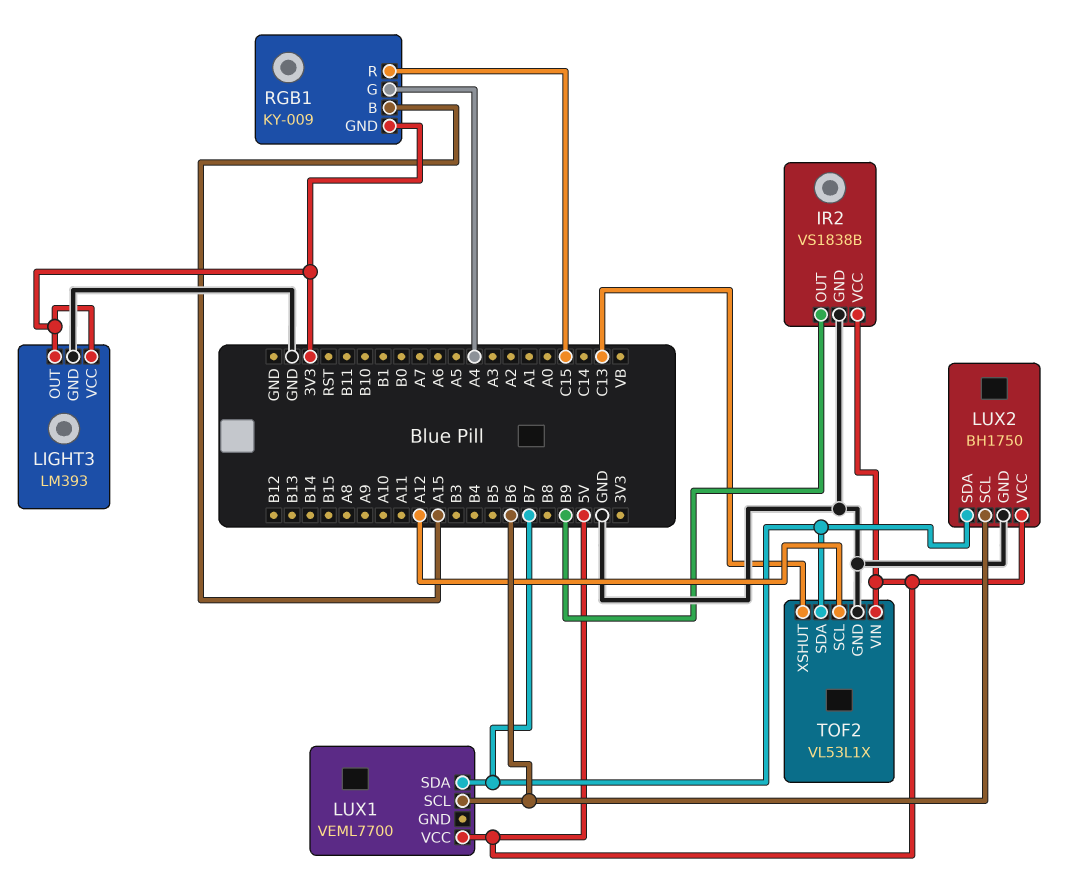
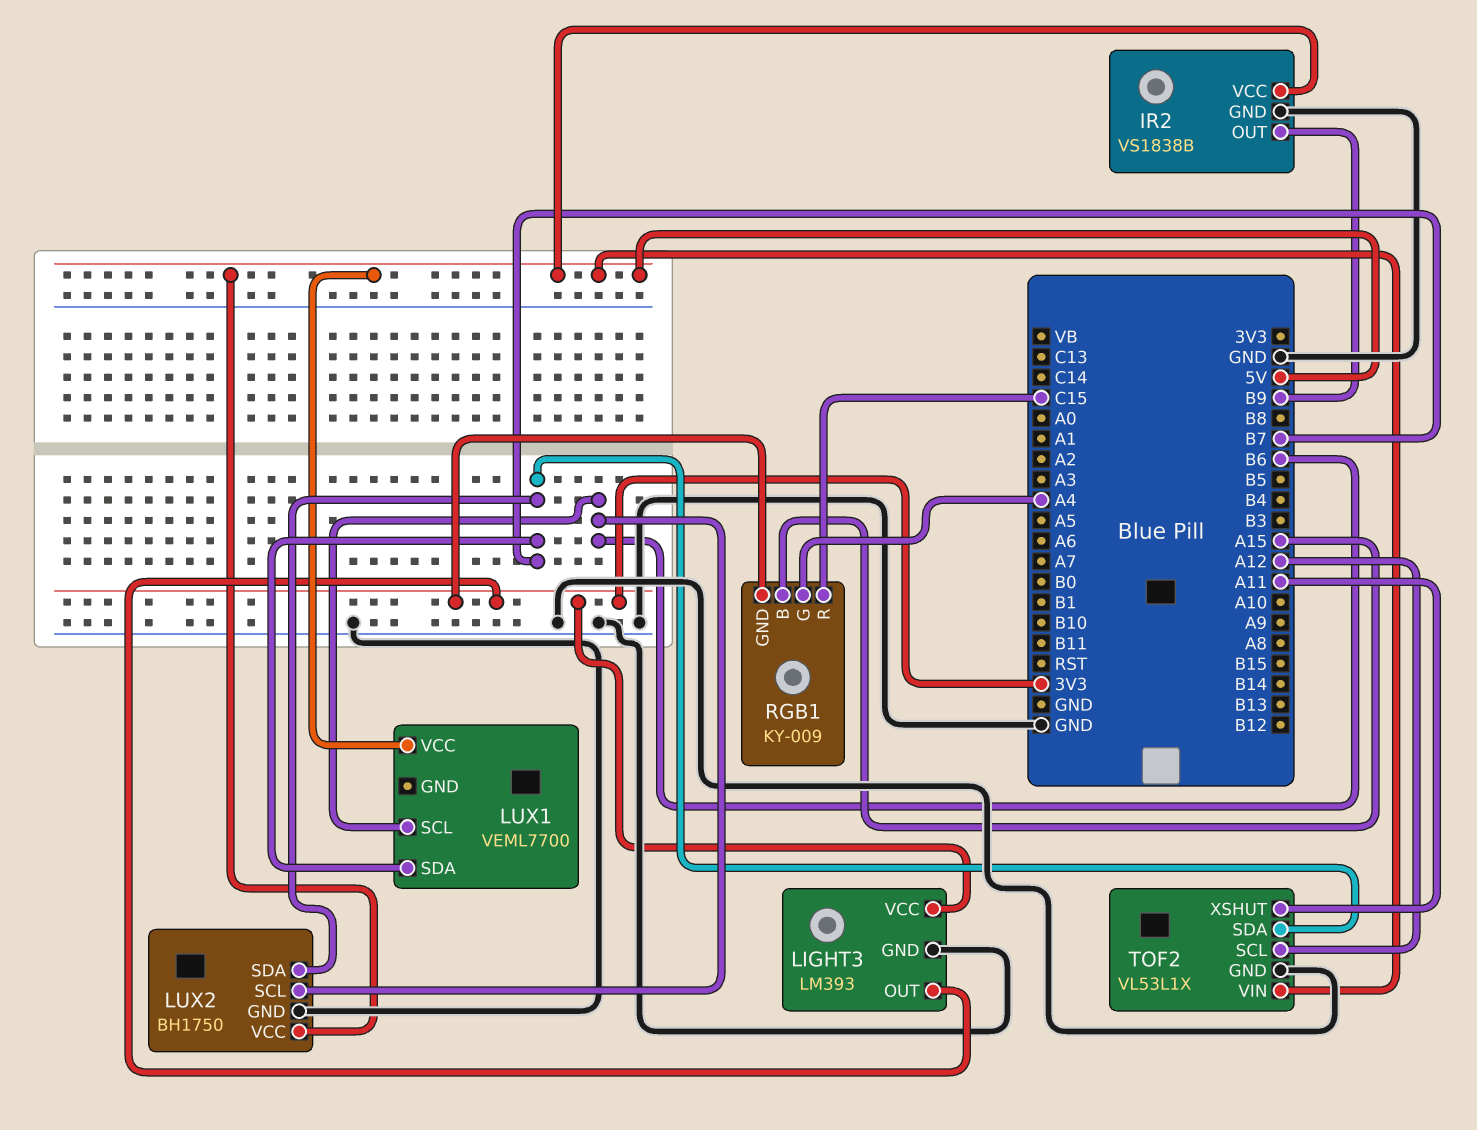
TOF2 pin XSHUT: C13 -> A11

